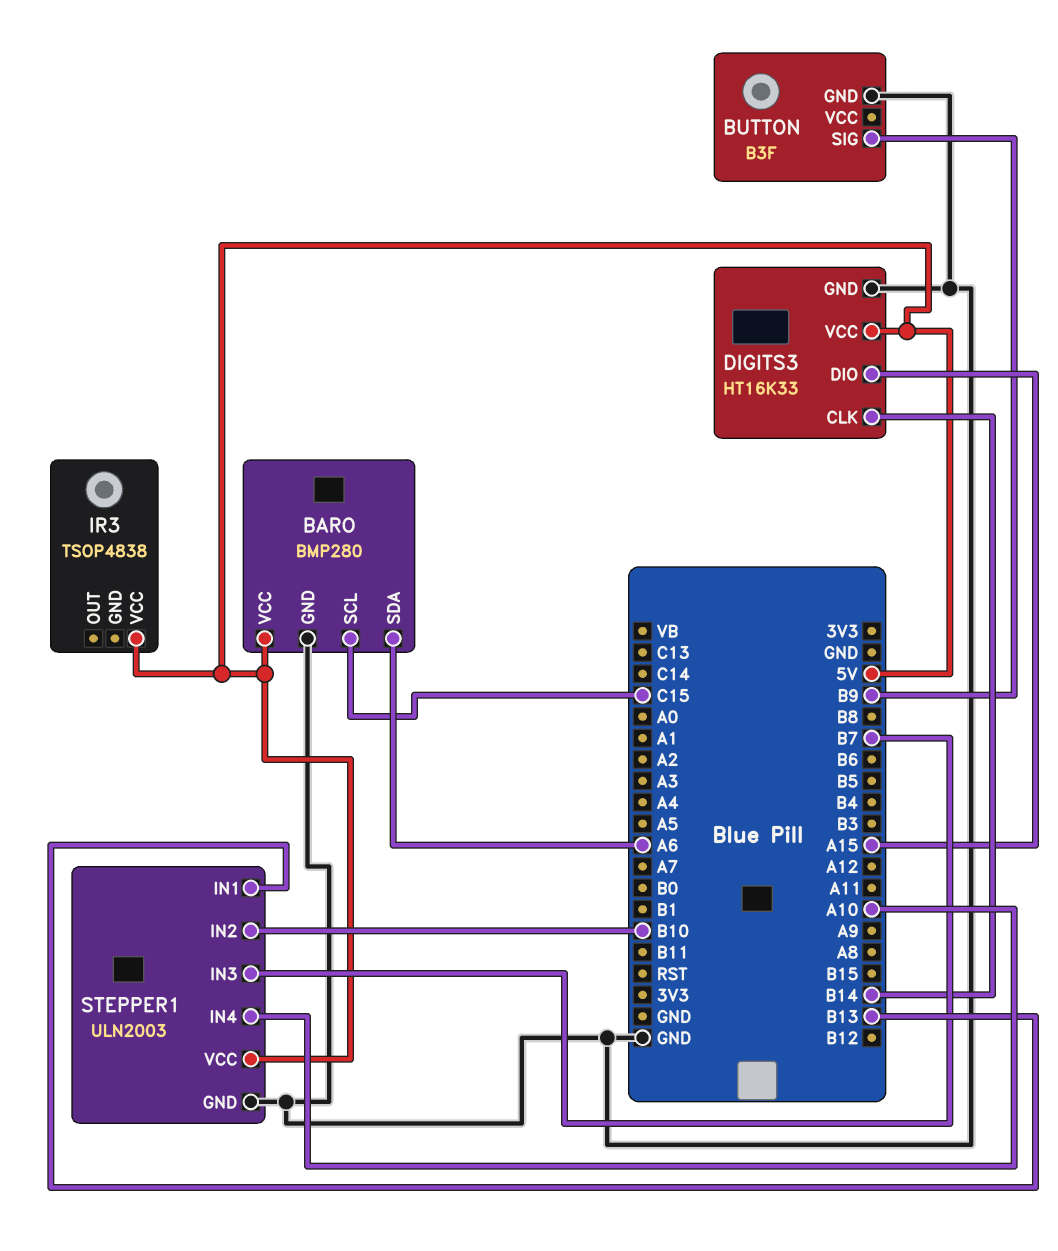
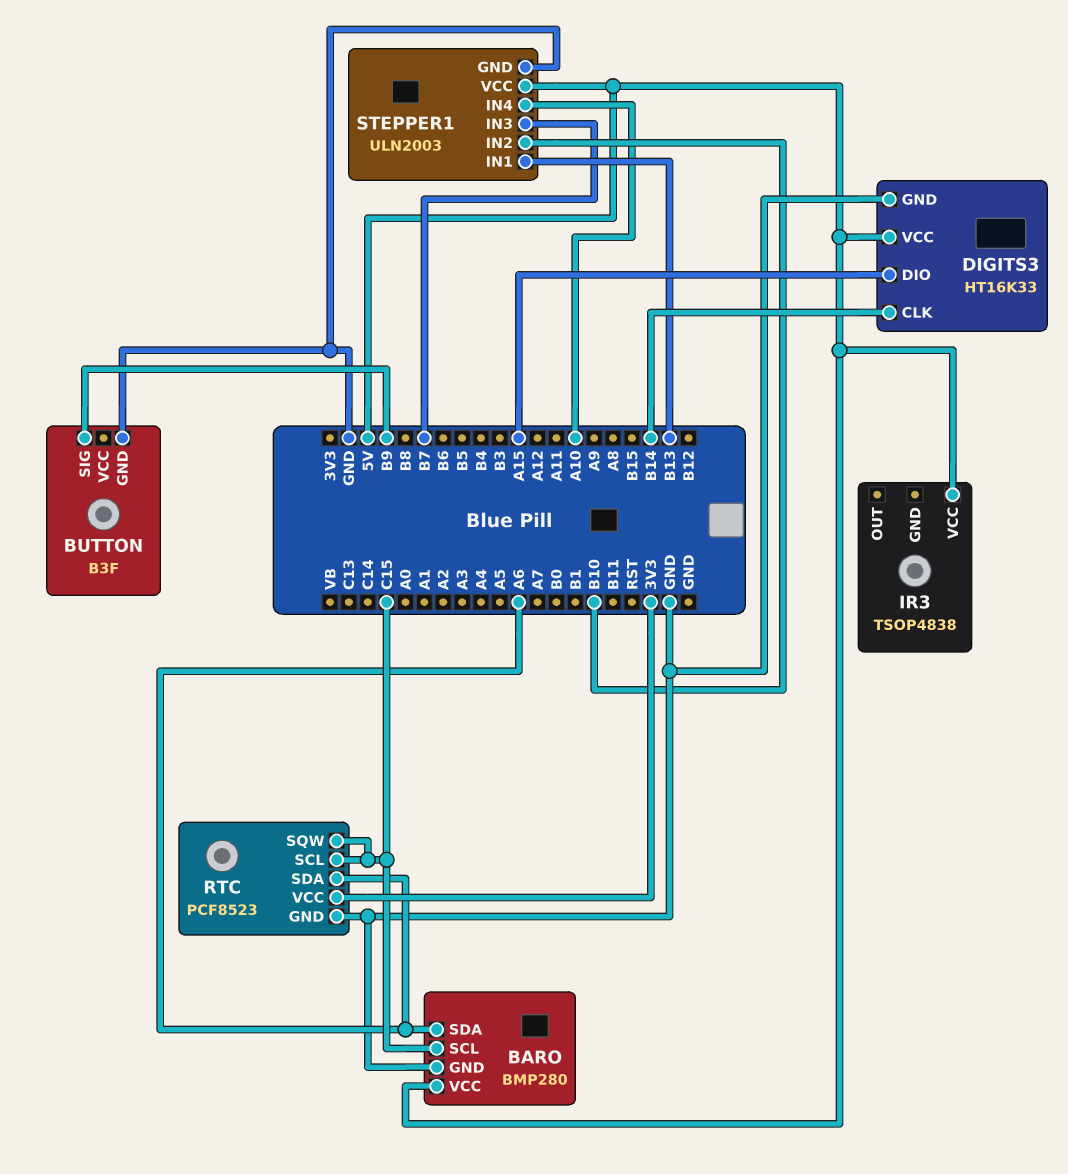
RTC: none -> PCF8523
RTC pin GND: none -> GND
RTC pin SCL: none -> C15
RTC pin SDA: none -> A6
RTC pin SQW: none -> C15
RTC pin VCC: none -> 3V3

